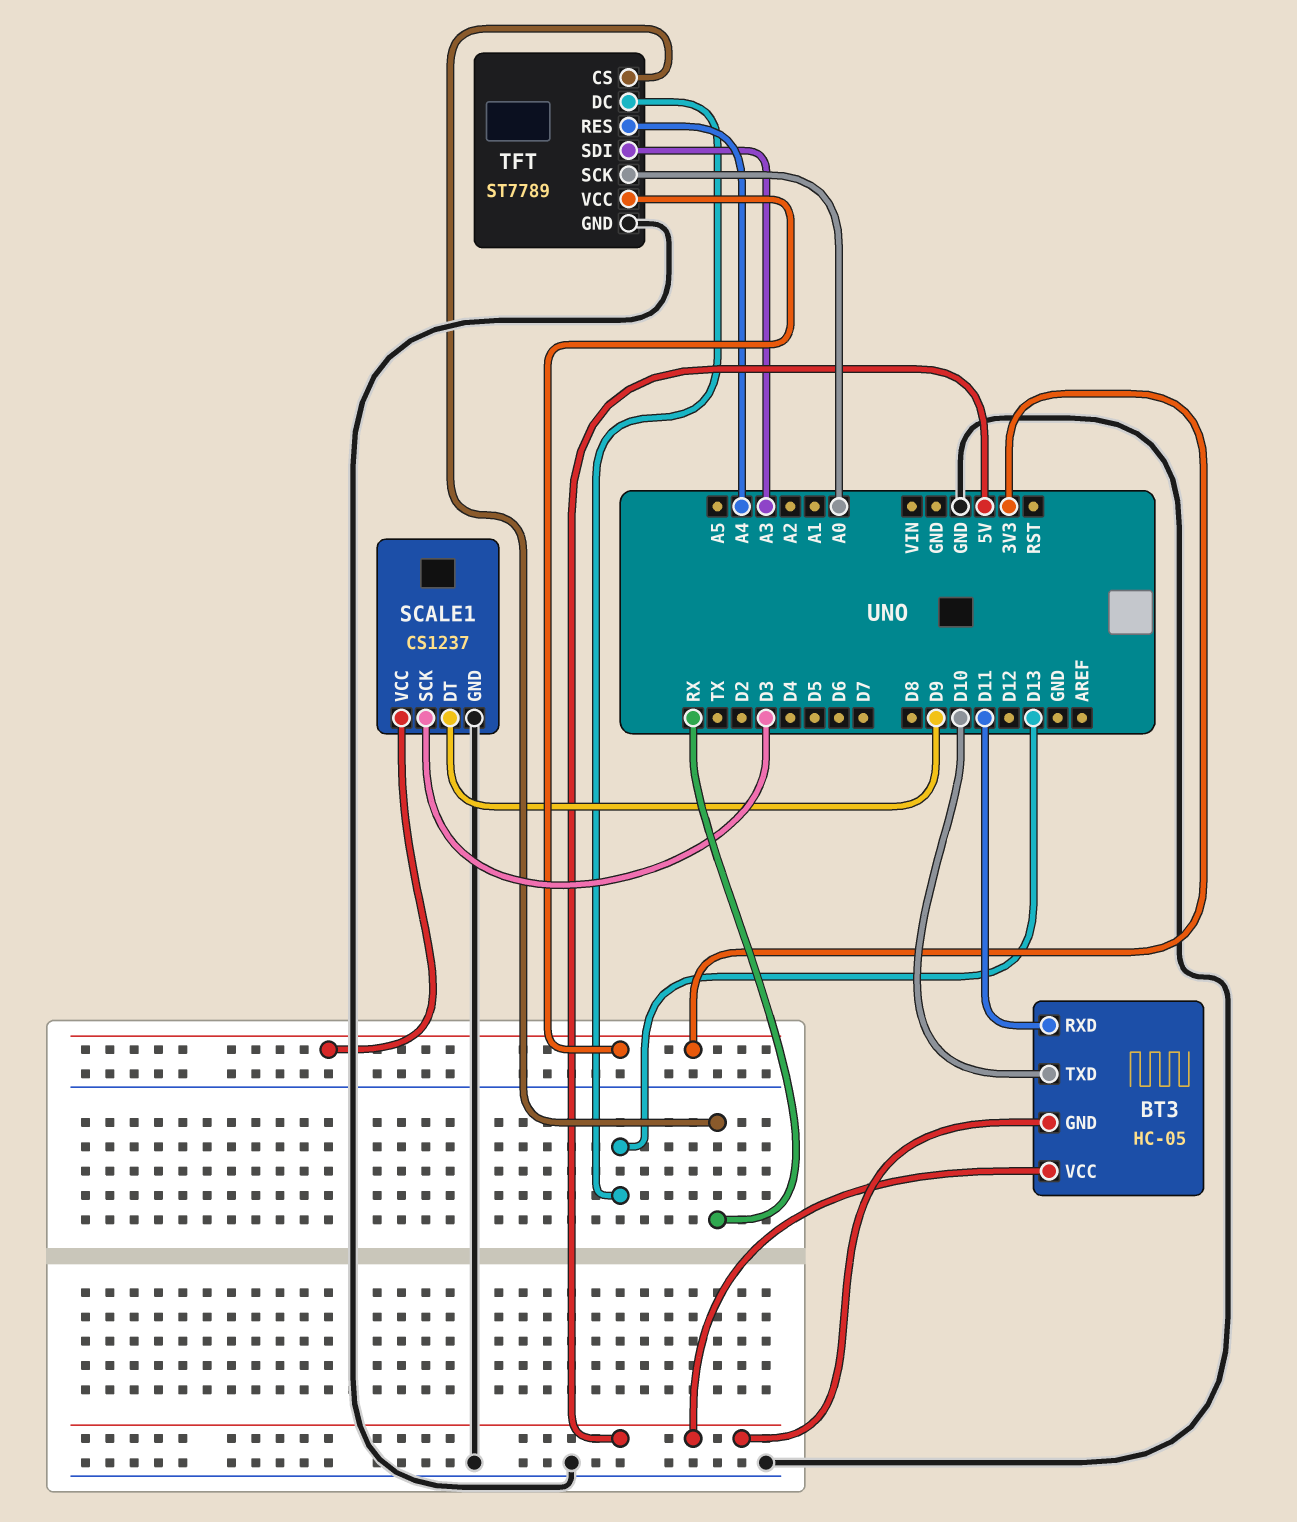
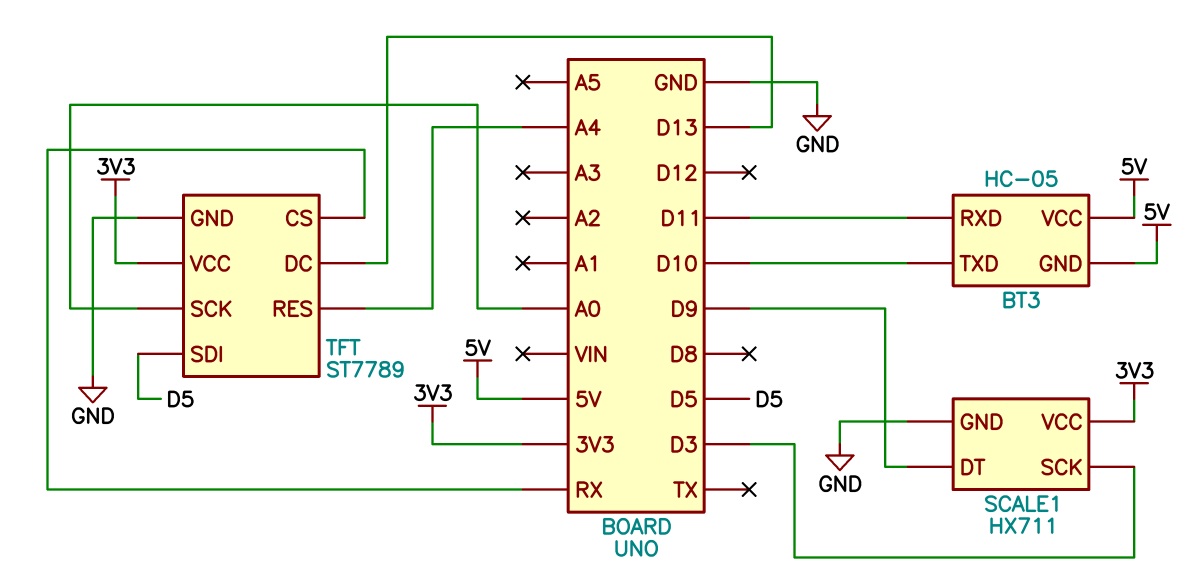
SCALE1: CS1237 -> HX711
TFT pin SDI: A3 -> D5

